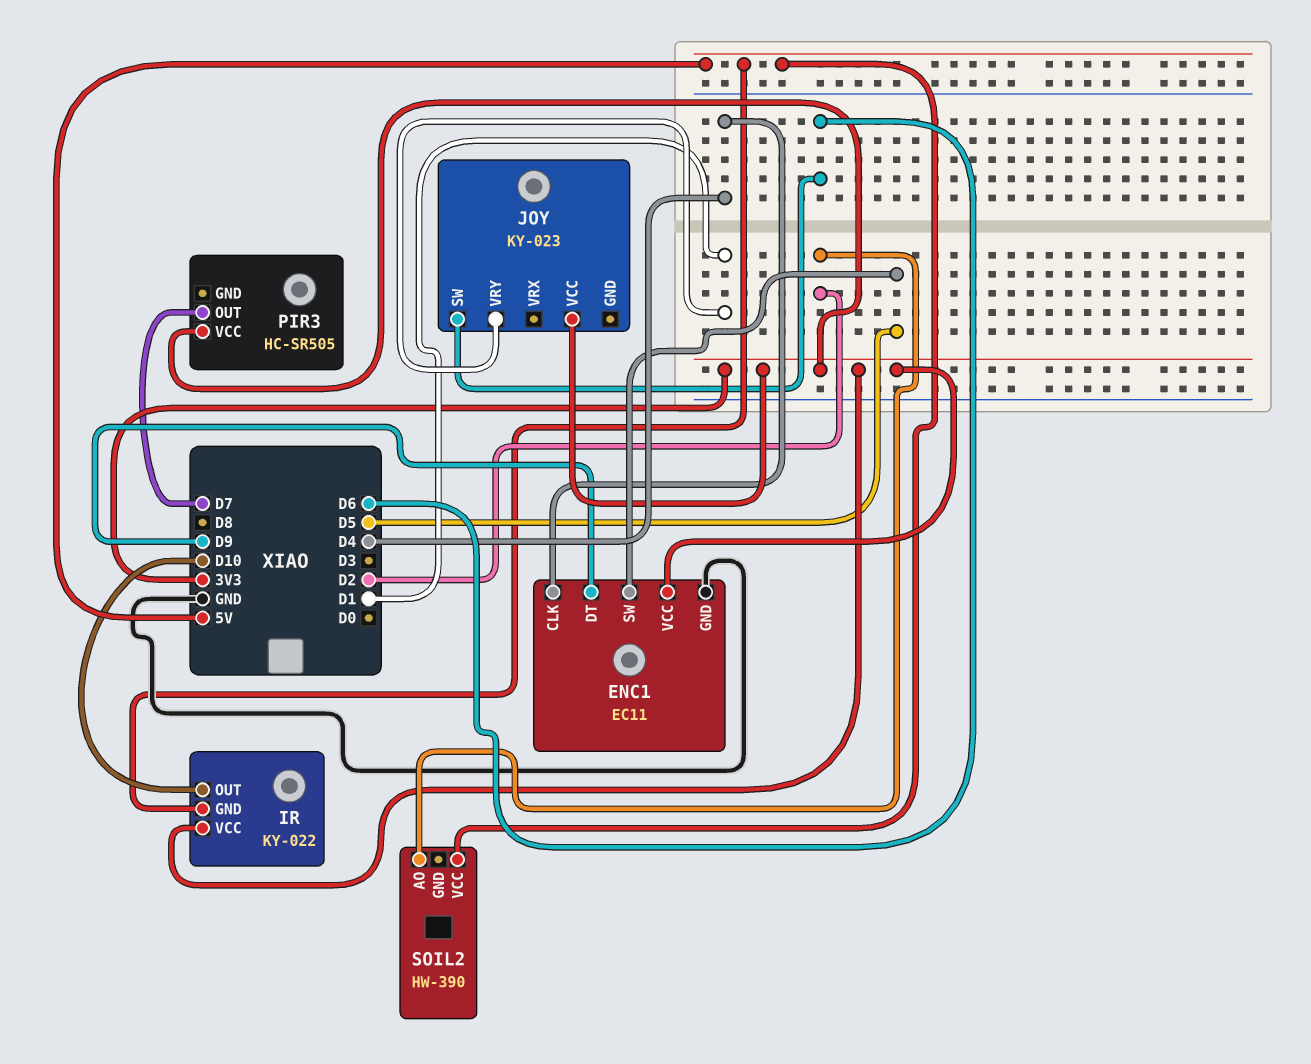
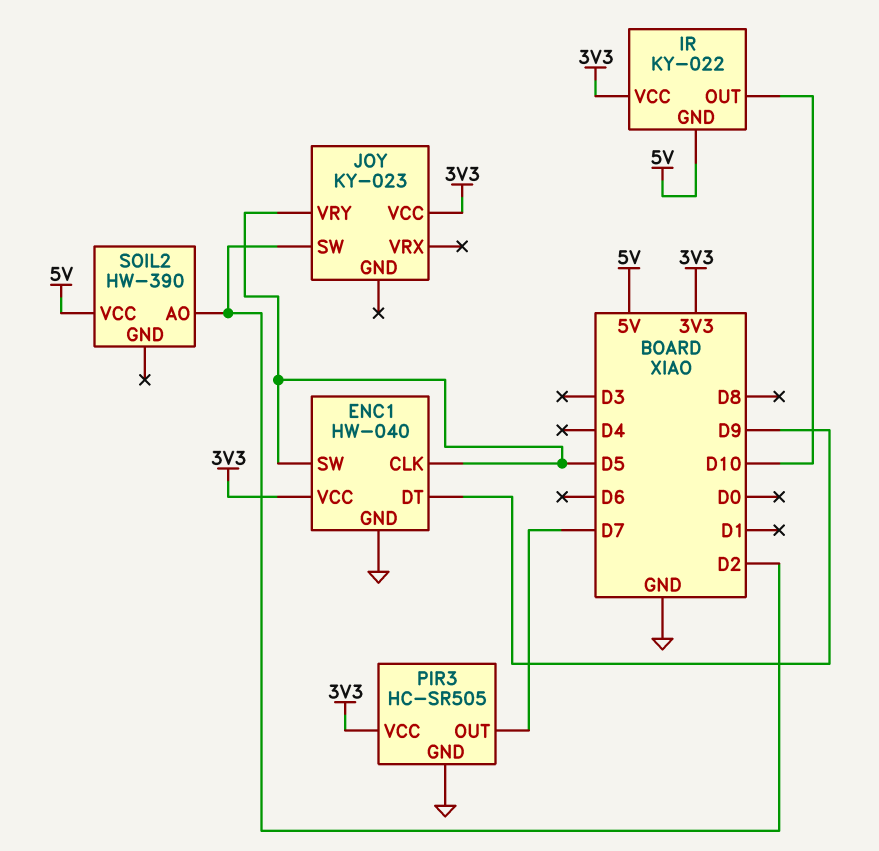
ENC1: EC11 -> HW-040
ENC1 pin CLK: D4 -> D5
JOY pin SW: D6 -> D2
JOY pin VRY: D1 -> D5
PIR3 pin GND: none -> GND

